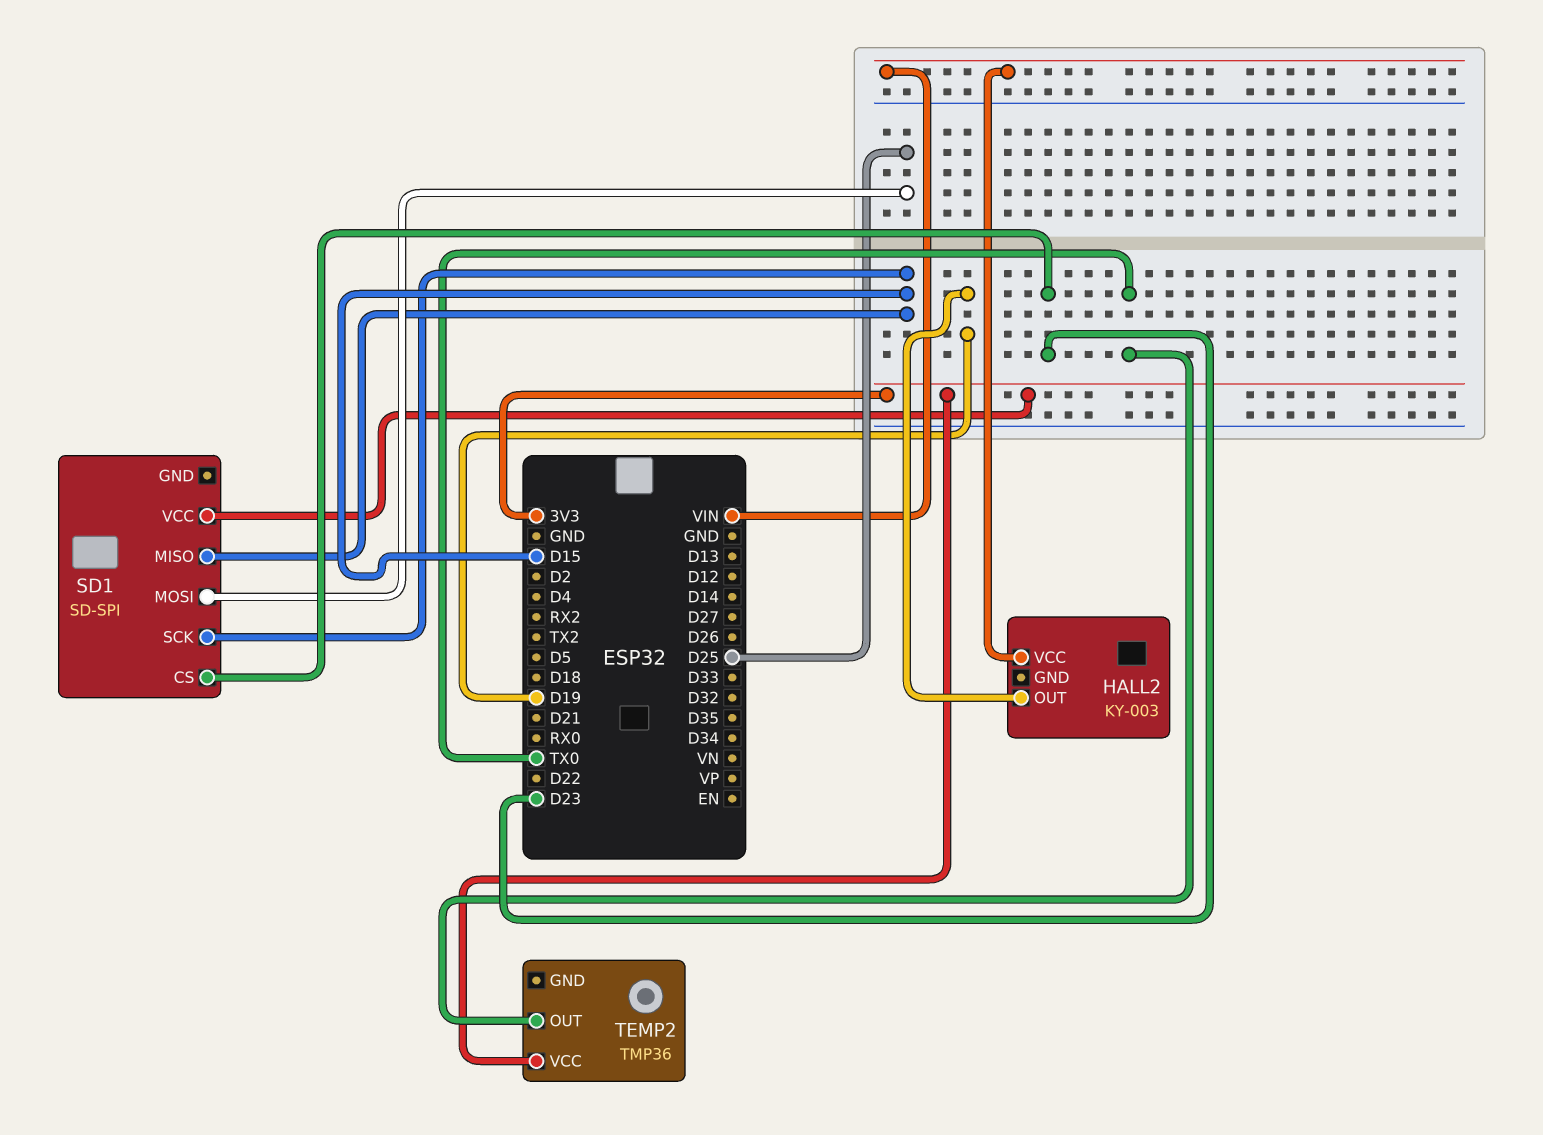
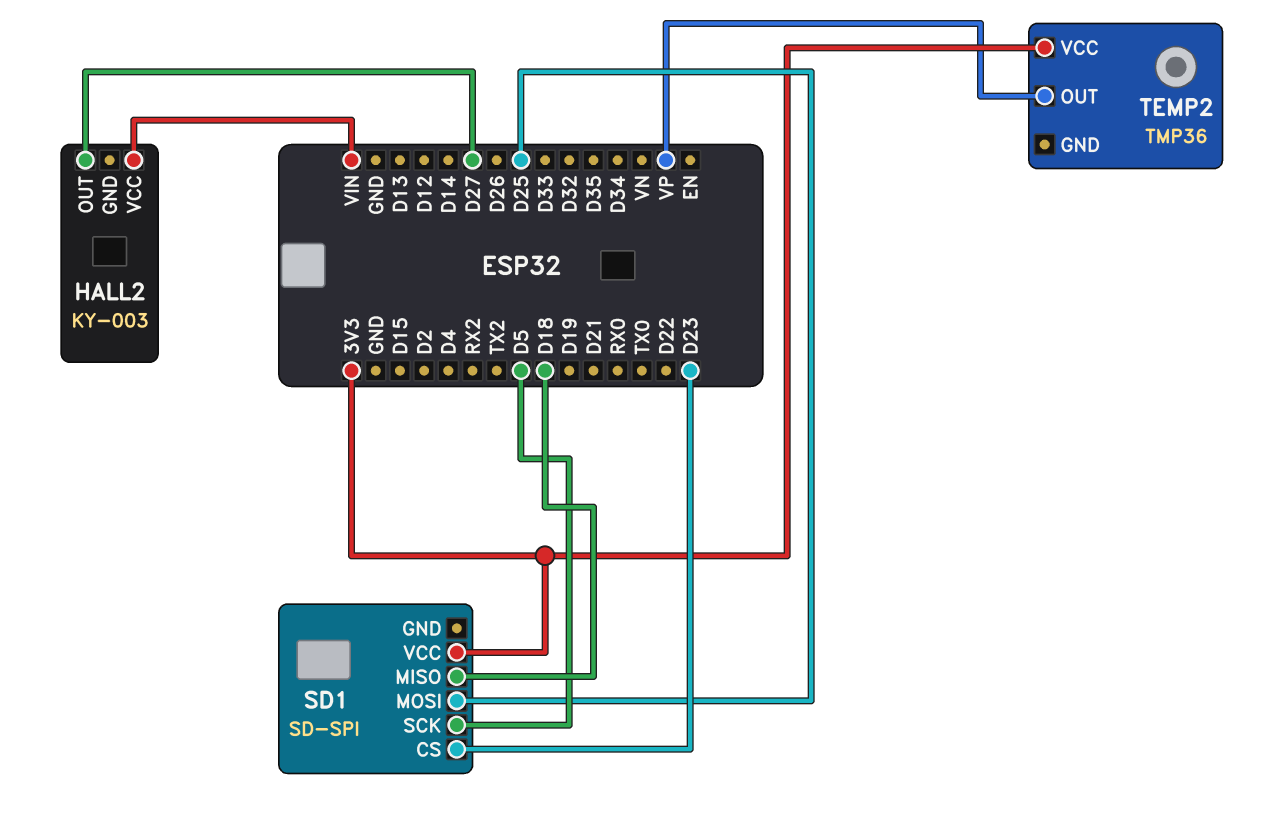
HALL2 pin OUT: D19 -> D27
SD1 pin MISO: D15 -> D18
SD1 pin SCK: D15 -> D5
TEMP2 pin OUT: TX0 -> VP

